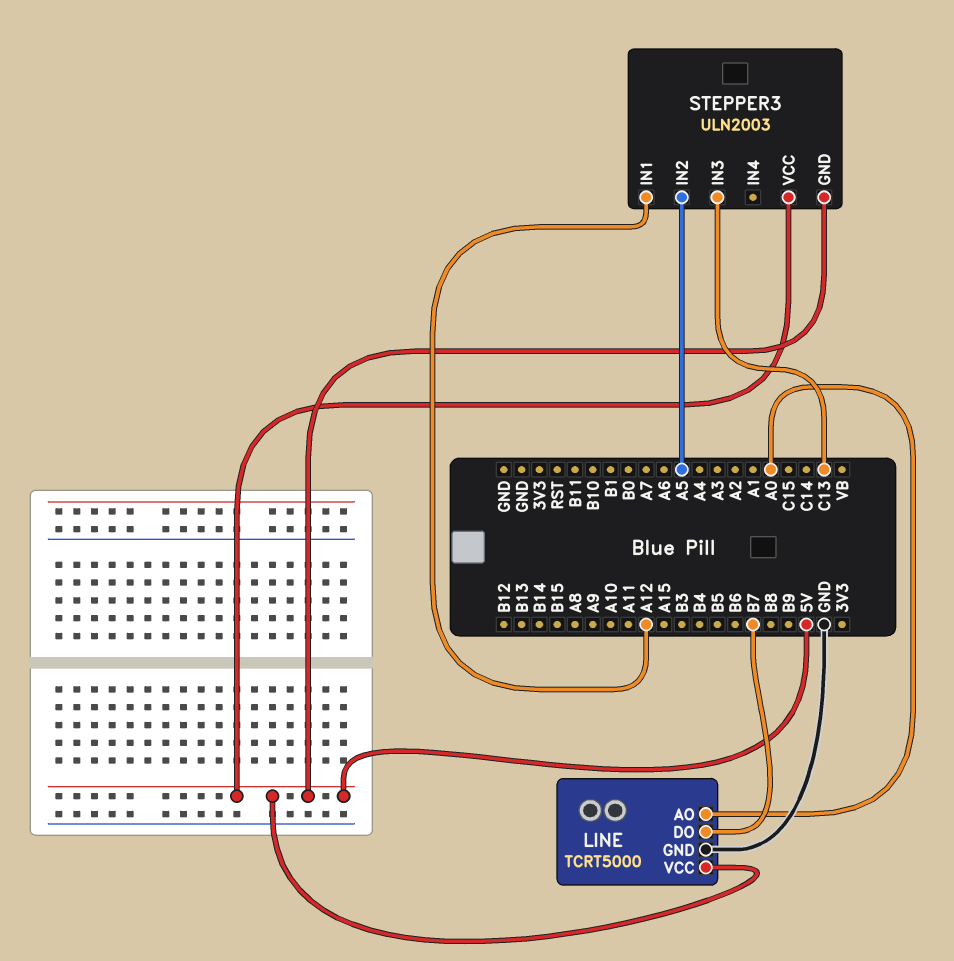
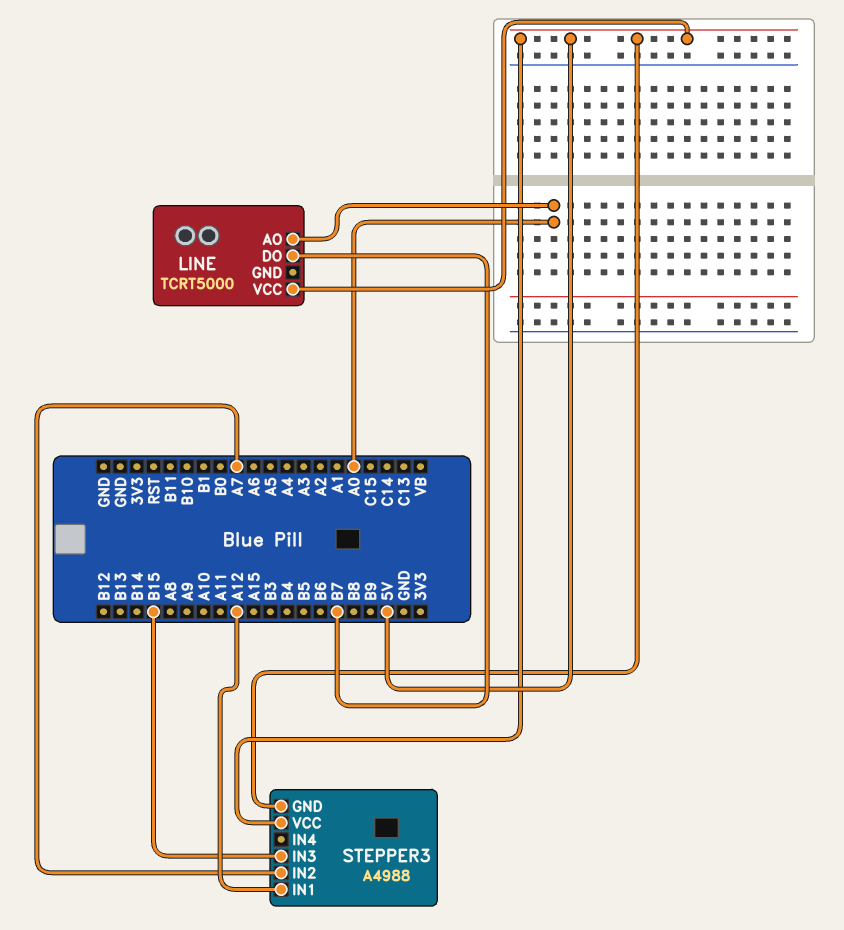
LINE pin GND: GND -> none
STEPPER3: ULN2003 -> A4988
STEPPER3 pin IN2: A5 -> A7
STEPPER3 pin IN3: C13 -> B15

